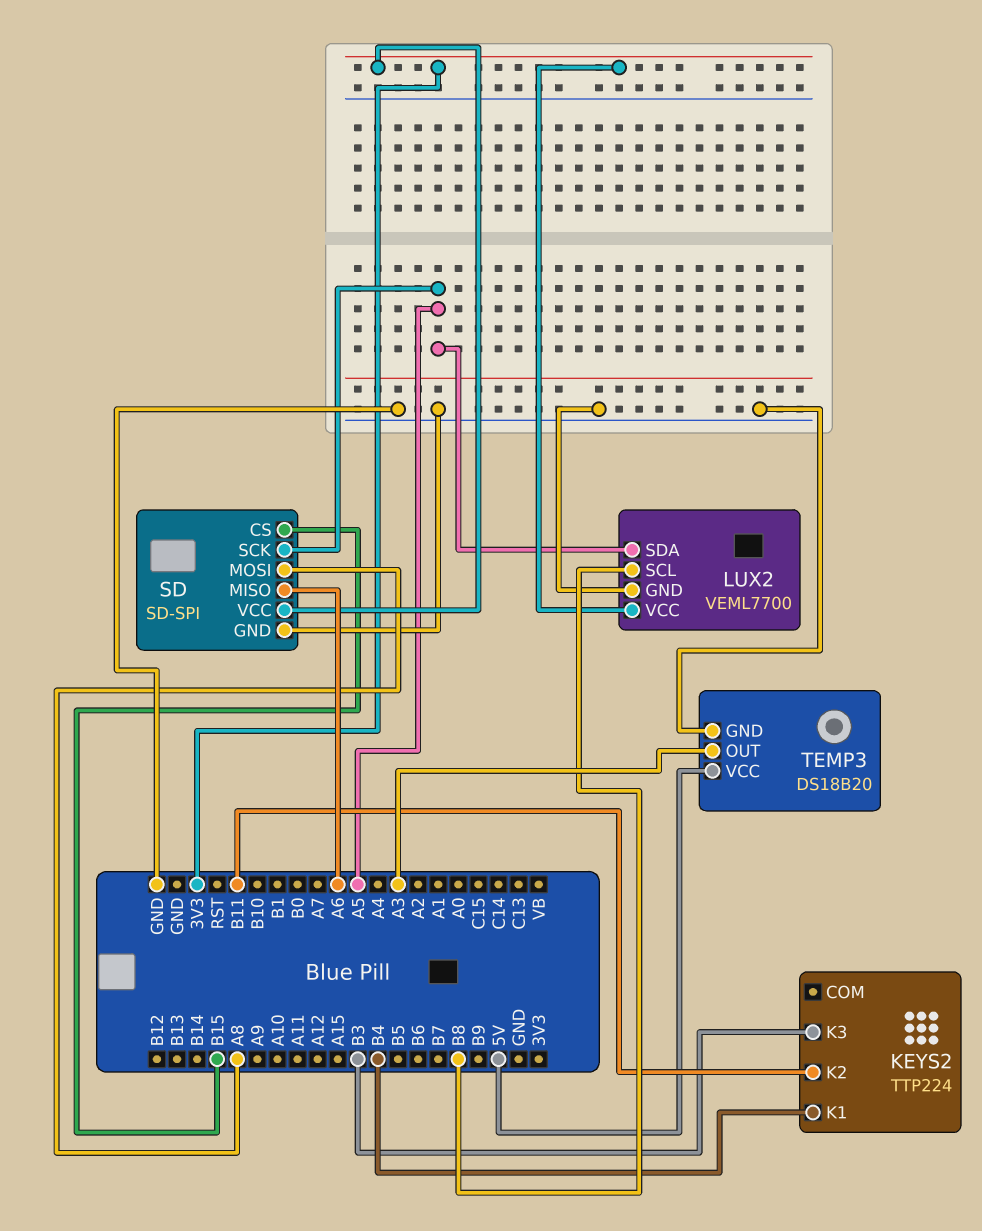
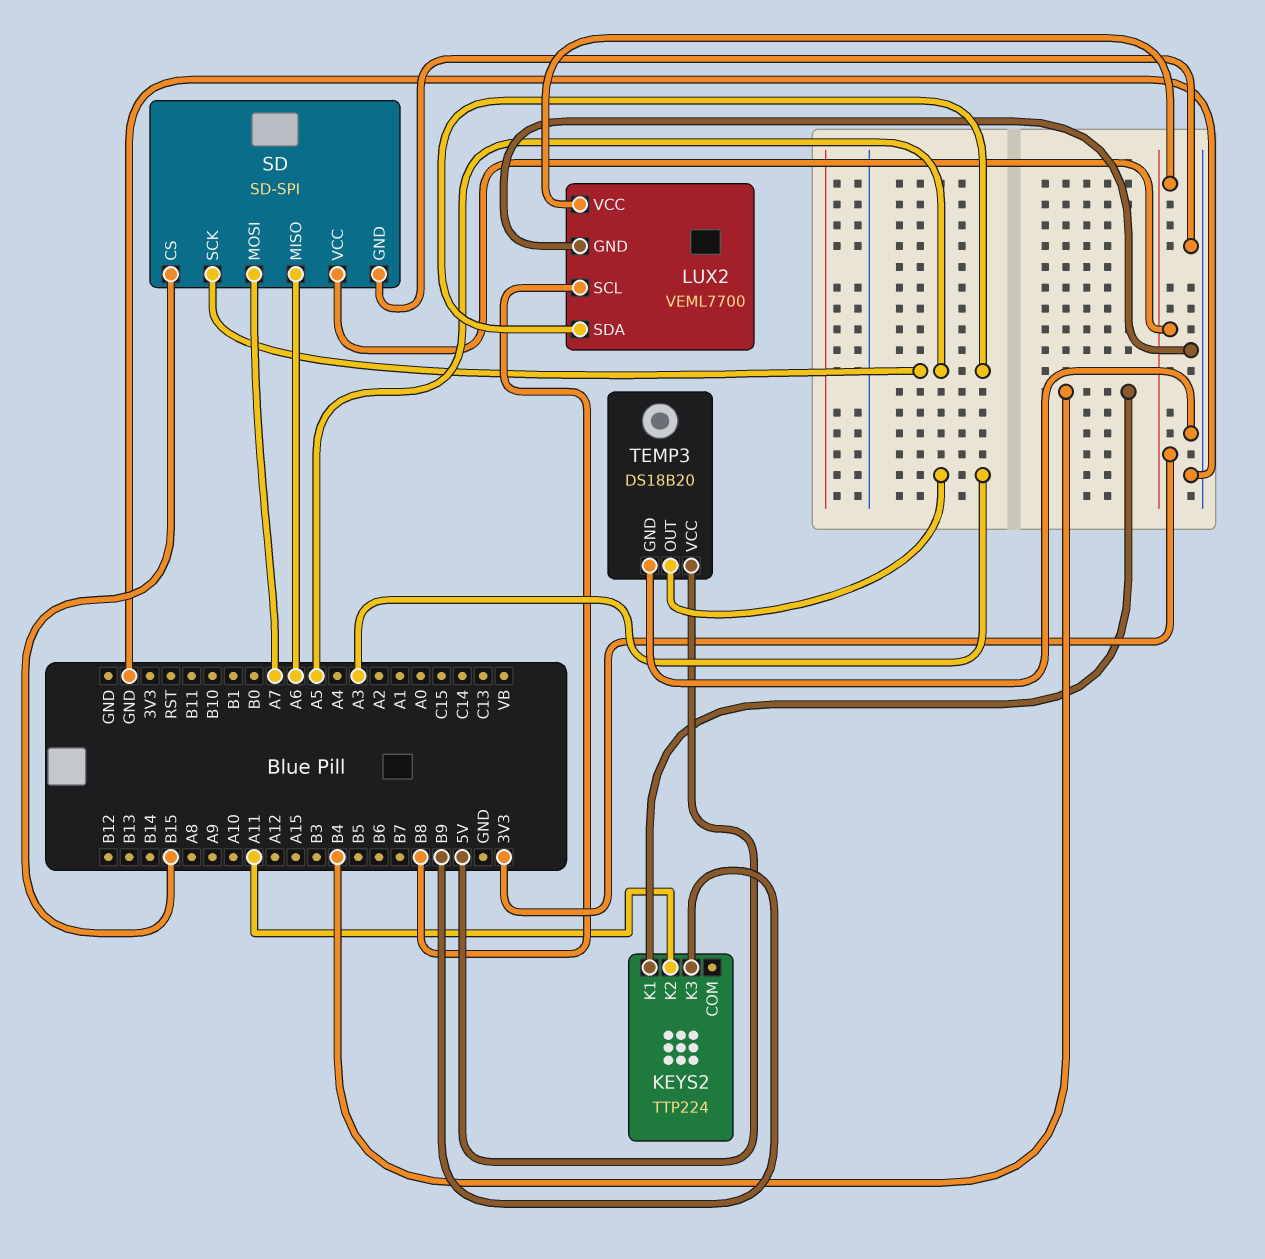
KEYS2 pin K2: B11 -> A11
KEYS2 pin K3: B3 -> B9
SD pin MOSI: A8 -> A7

